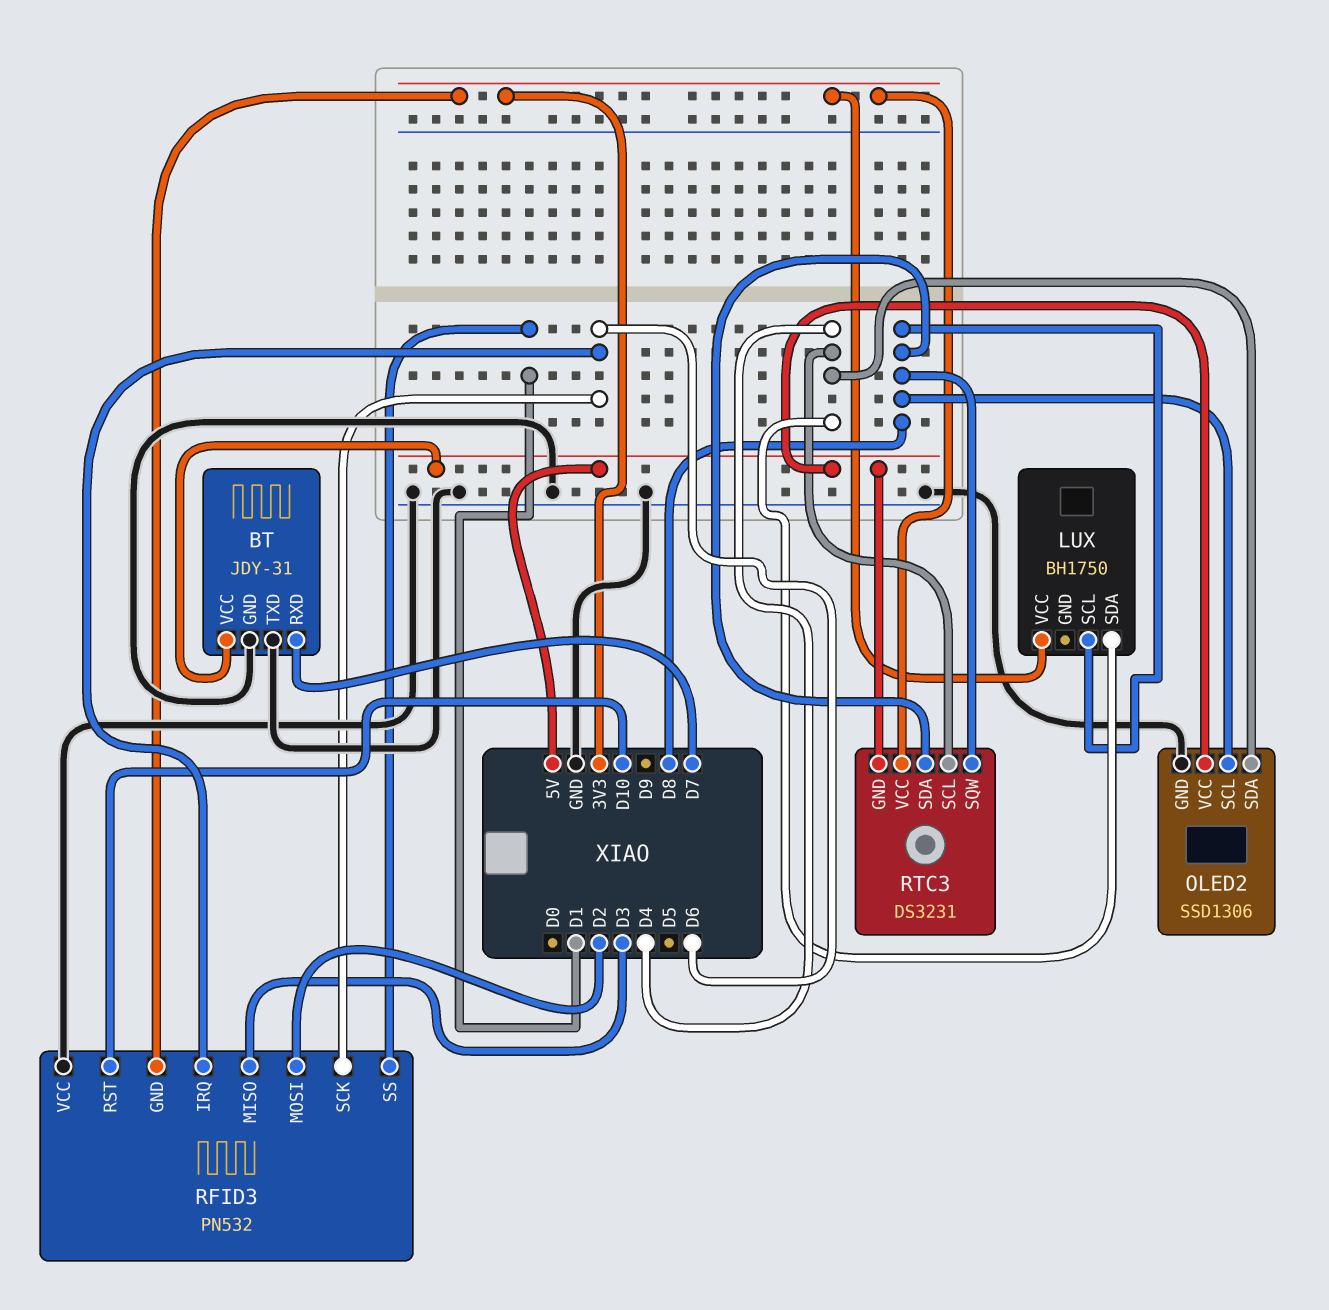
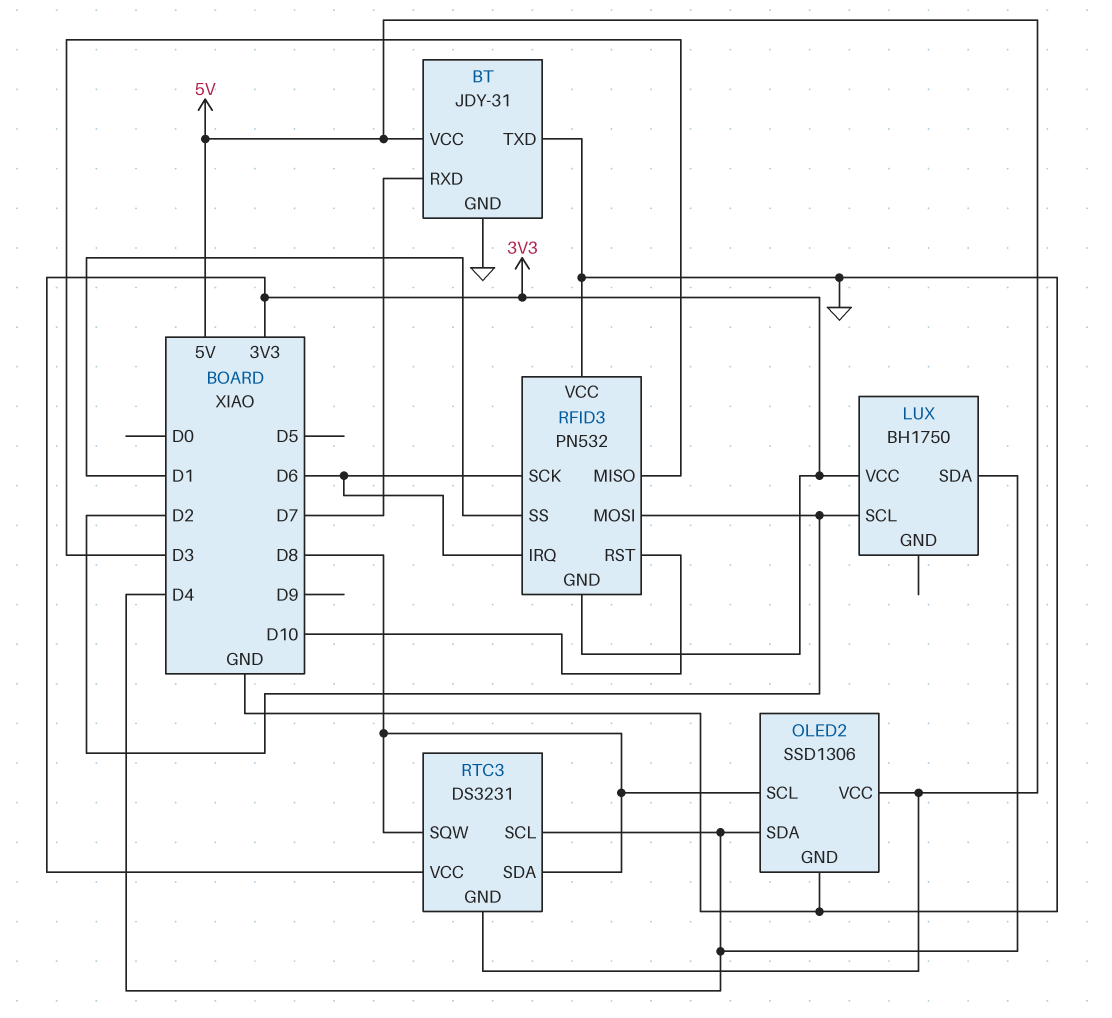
LUX pin SCL: D8 -> D2

